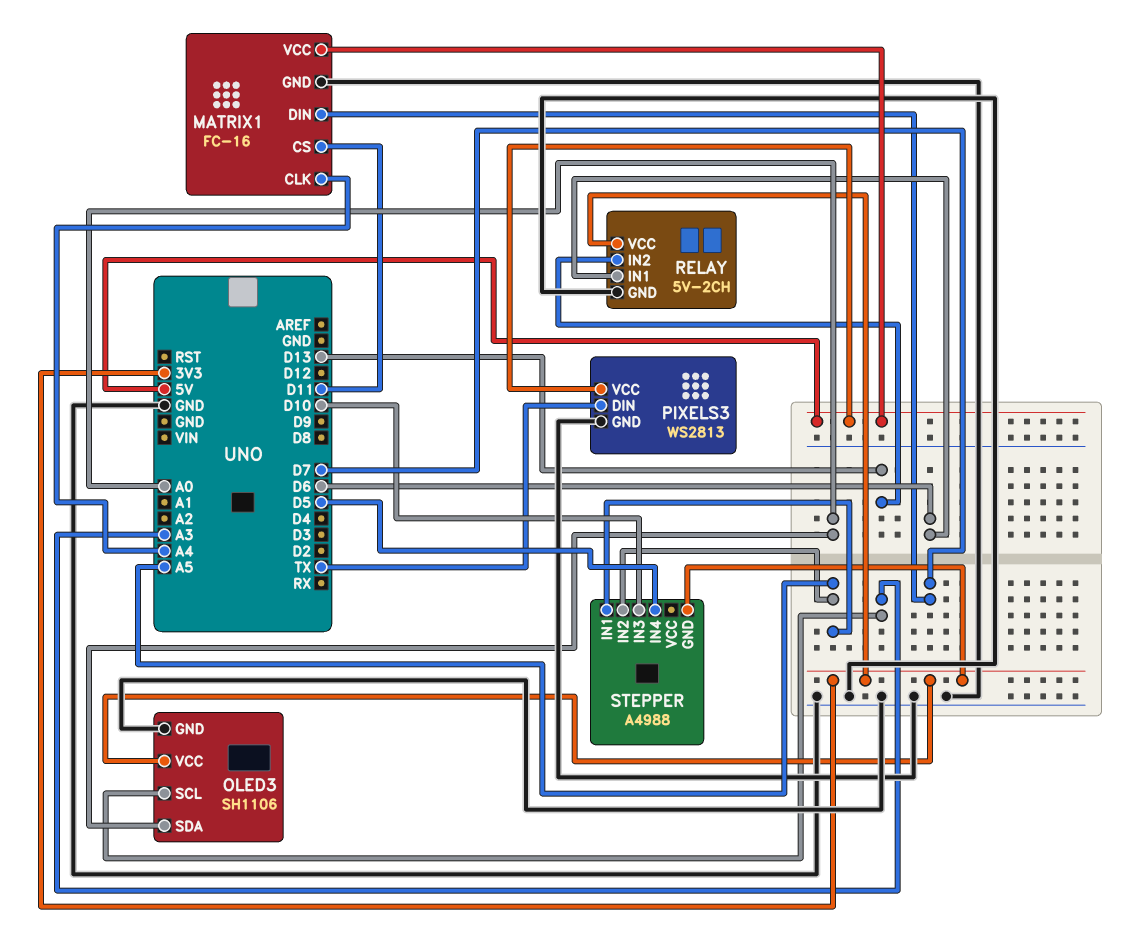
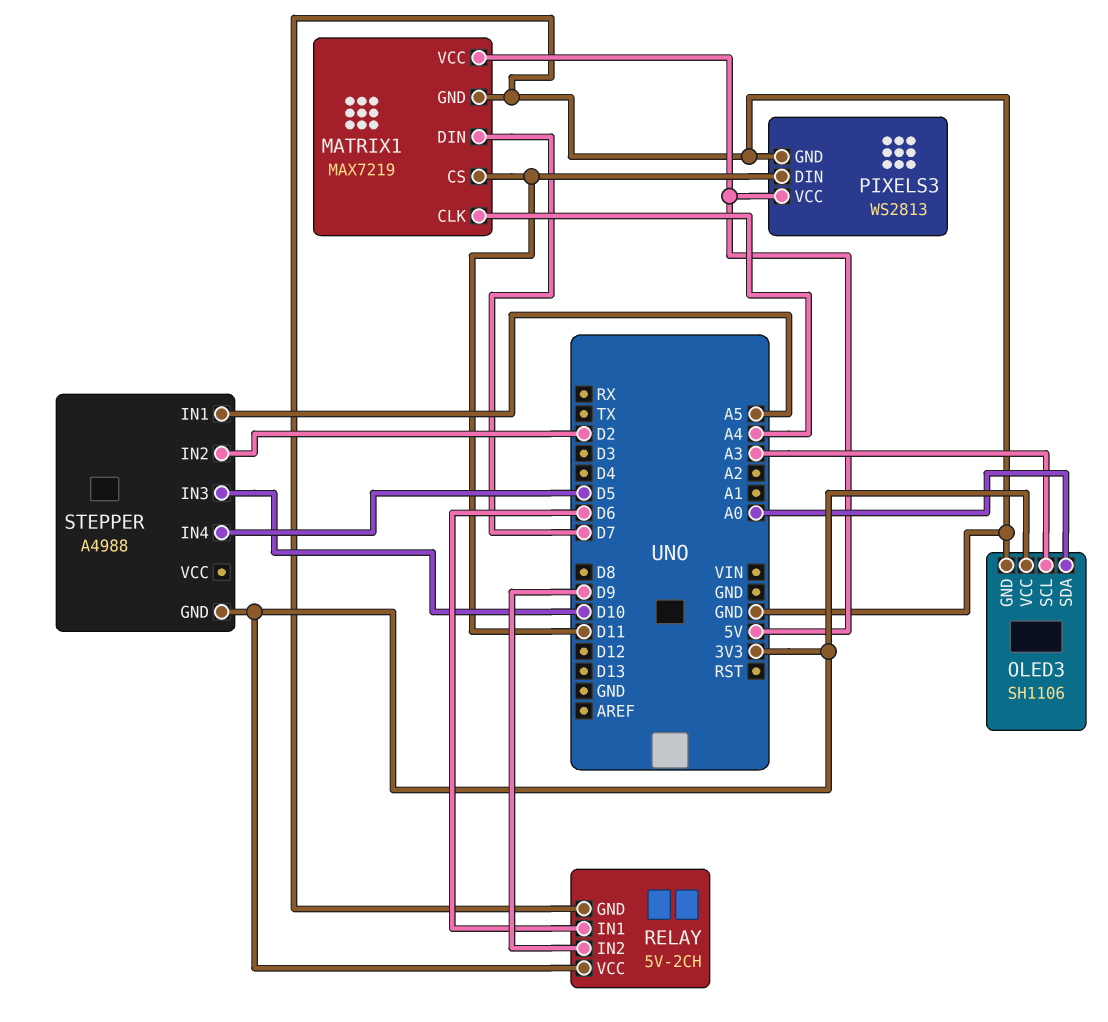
MATRIX1: FC-16 -> MAX7219
PIXELS3 pin DIN: TX -> D11
RELAY pin IN2: D13 -> D9
STEPPER pin IN2: A5 -> D2

